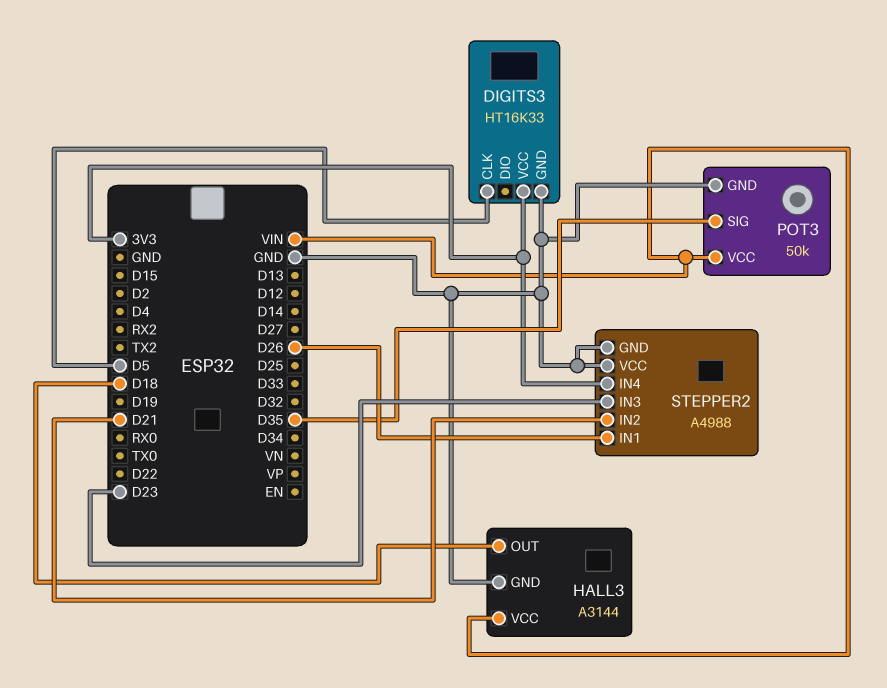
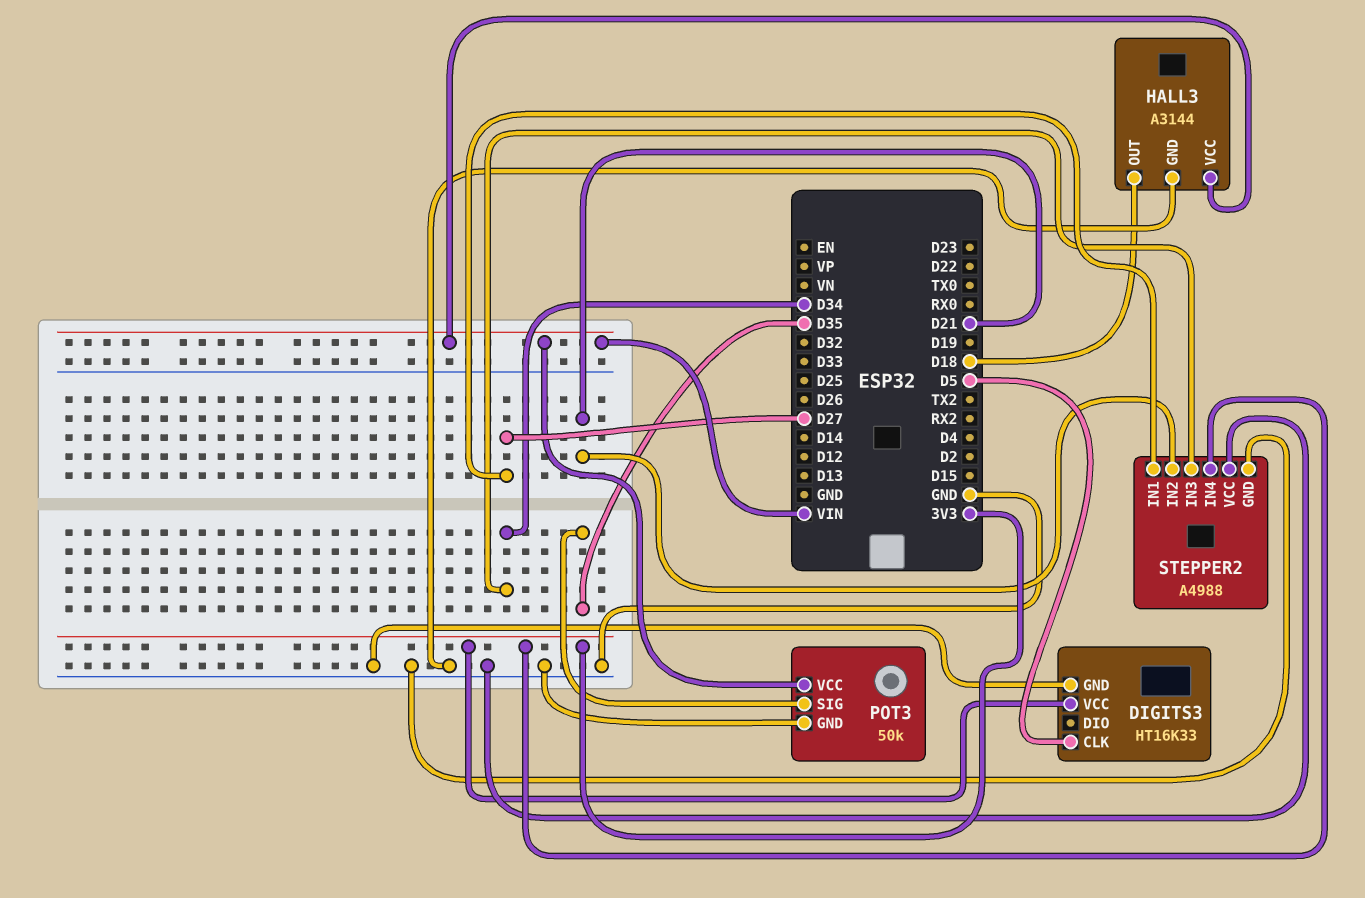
STEPPER2 pin IN1: D26 -> D27
STEPPER2 pin IN3: D23 -> D34

